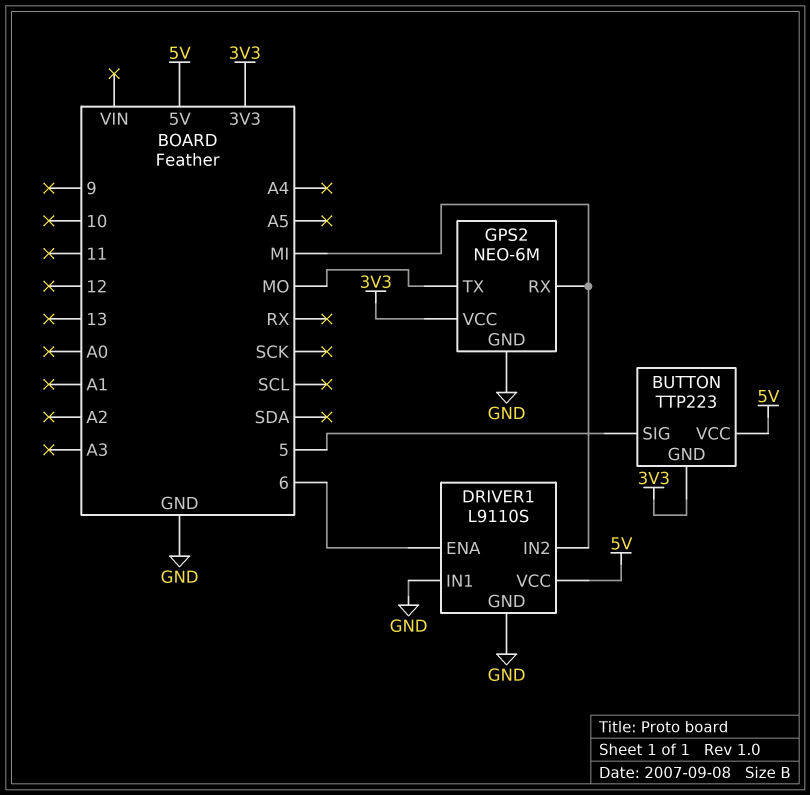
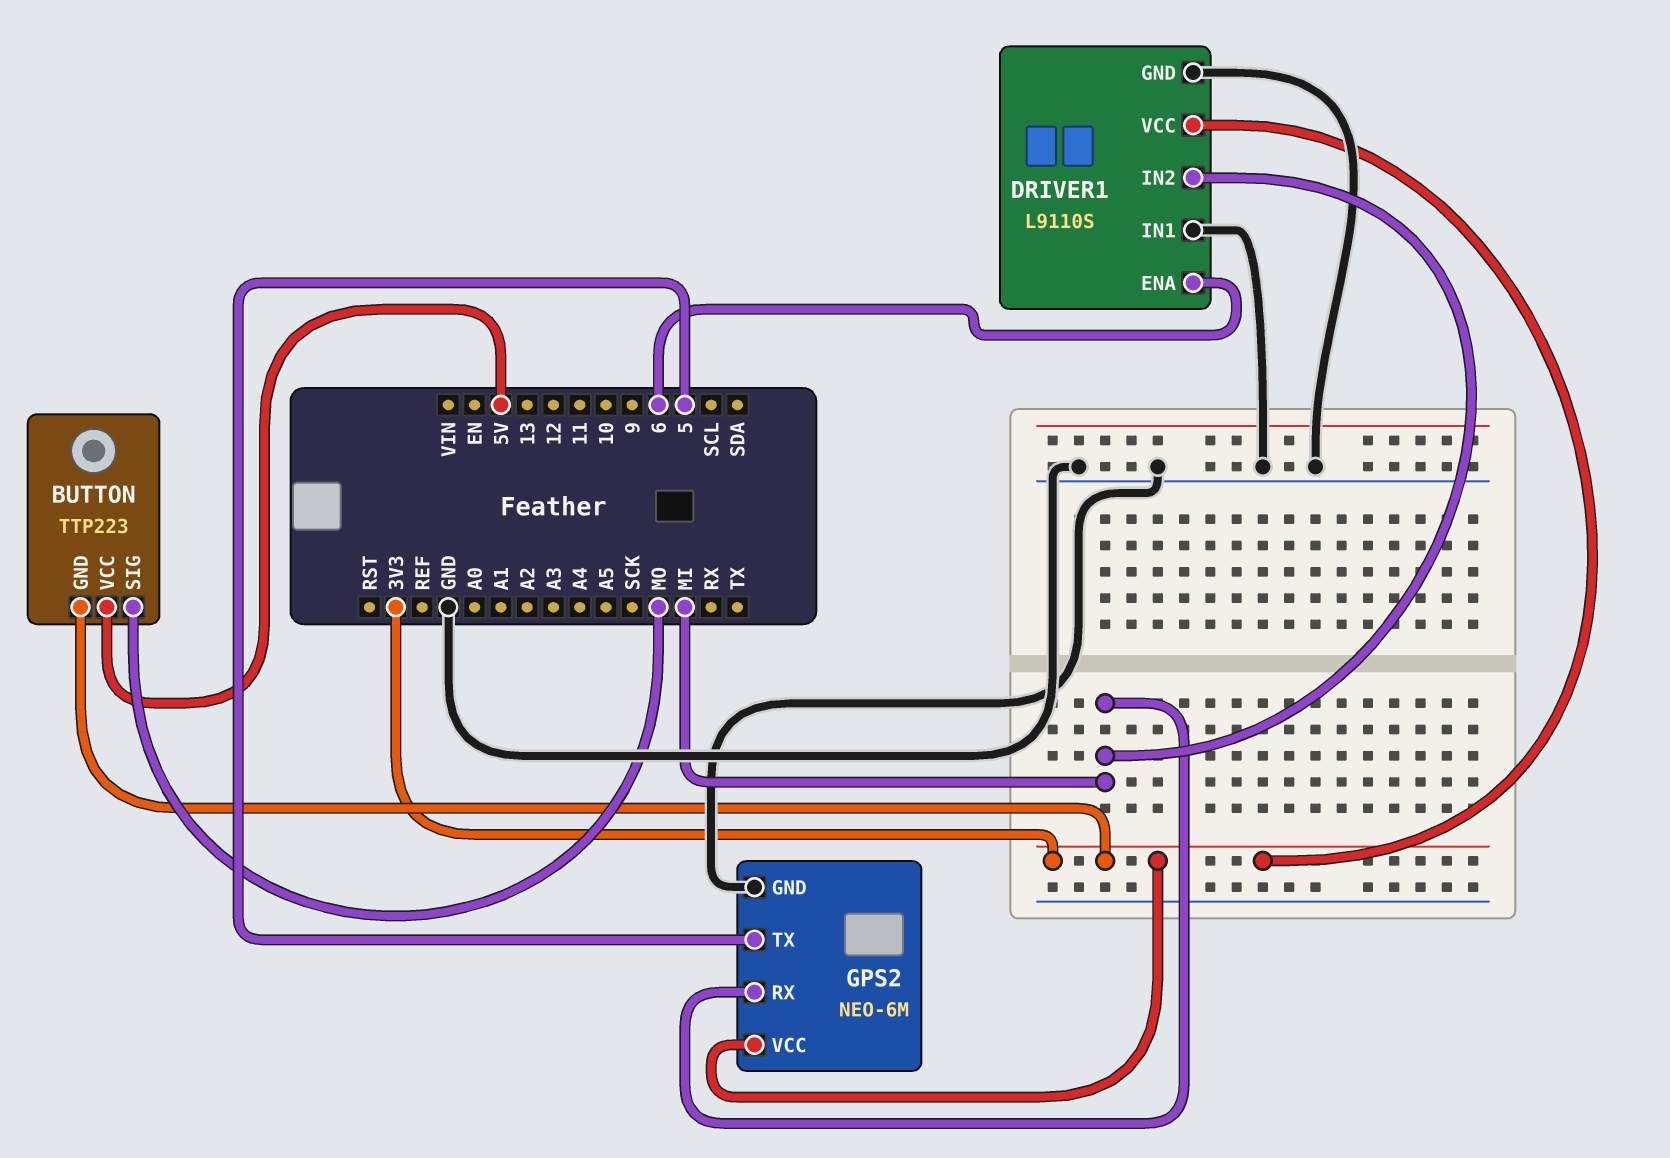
BUTTON pin SIG: 5 -> MO
DRIVER1 pin VCC: 5V -> 3V3
GPS2 pin TX: MO -> 5

